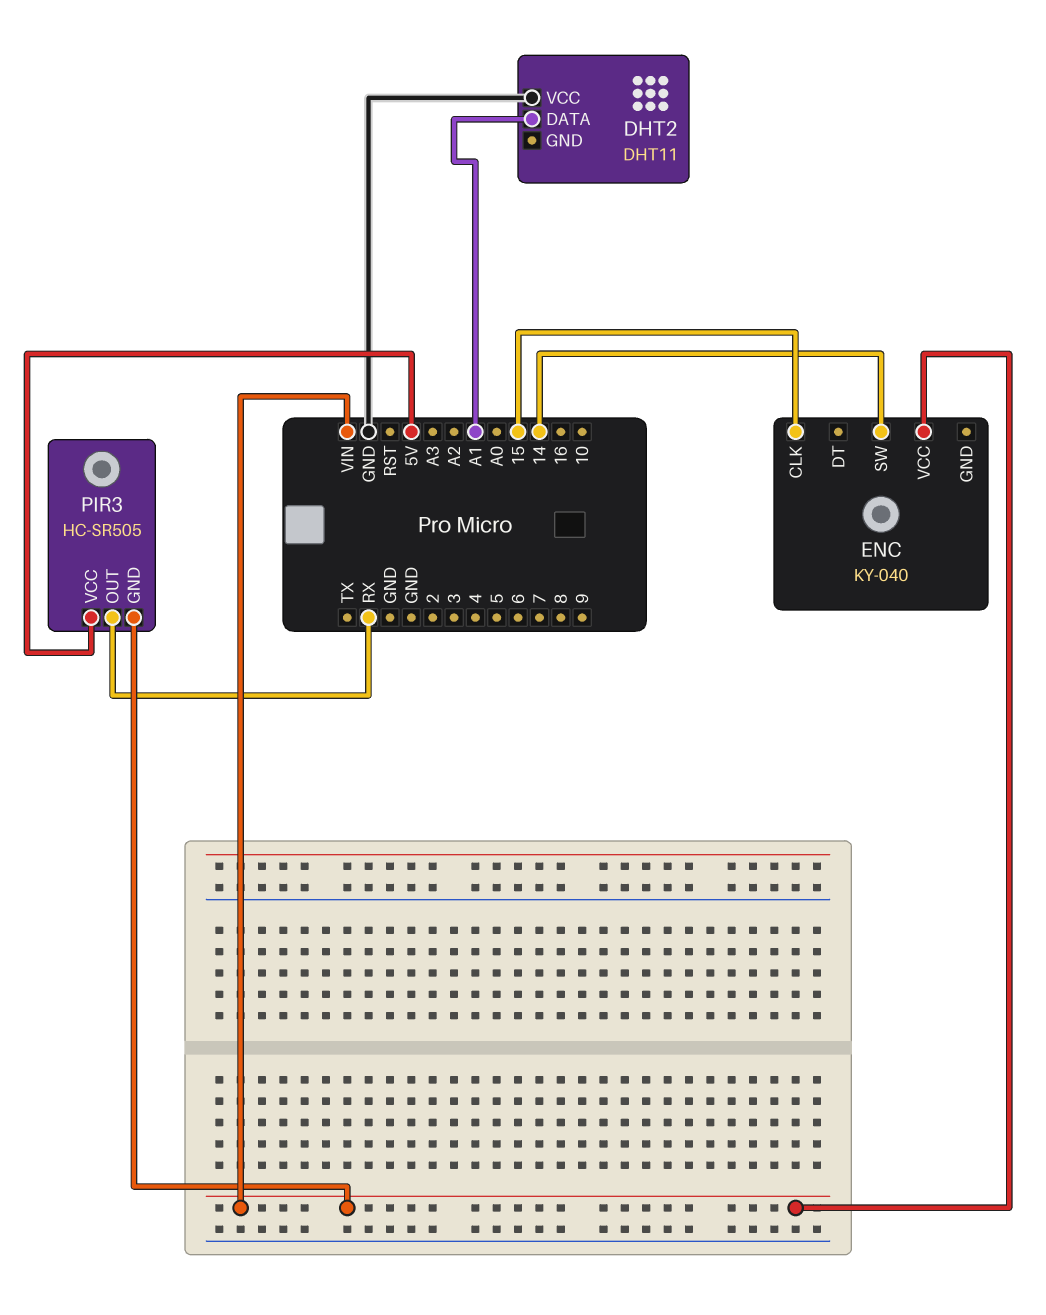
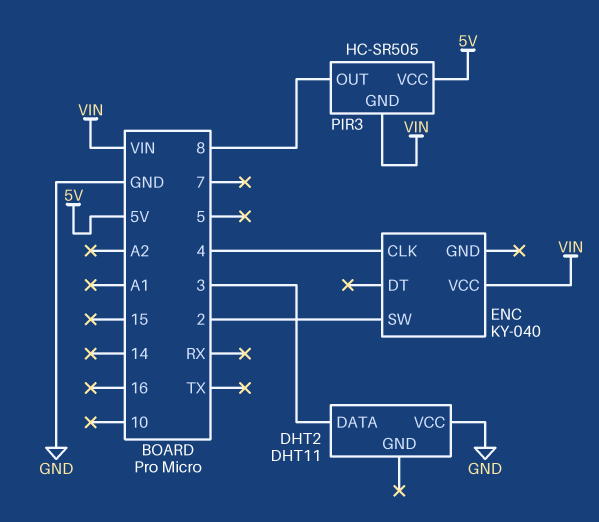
DHT2 pin DATA: A1 -> 3
ENC pin CLK: 15 -> 4
ENC pin SW: 14 -> 2
PIR3 pin OUT: RX -> 8

